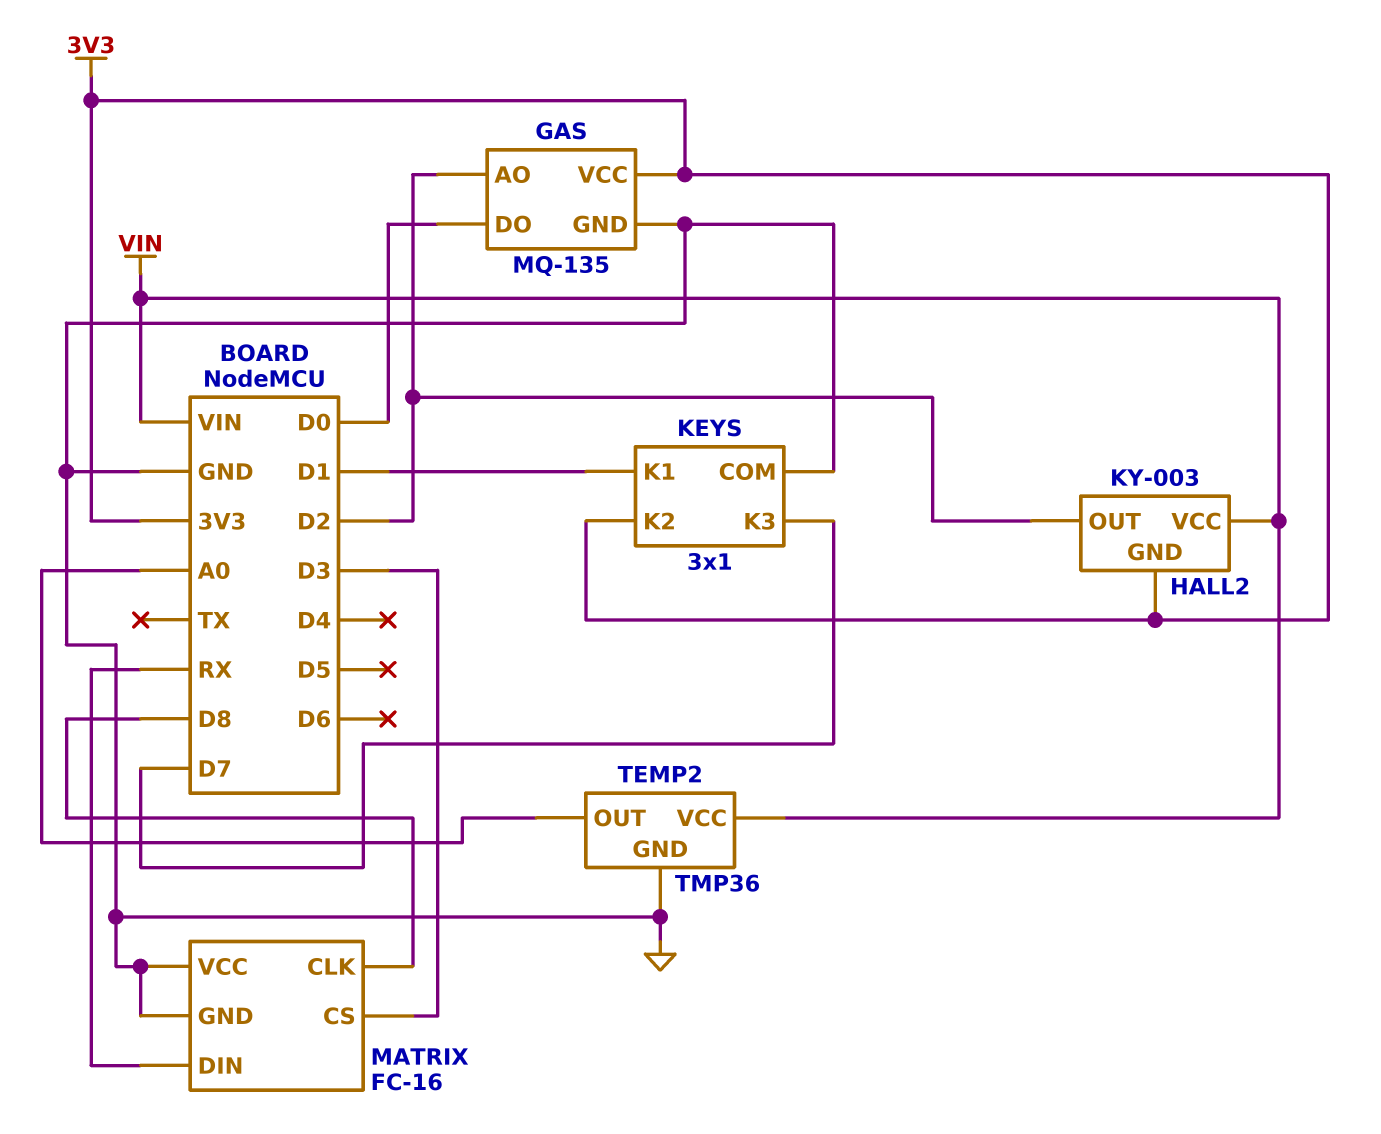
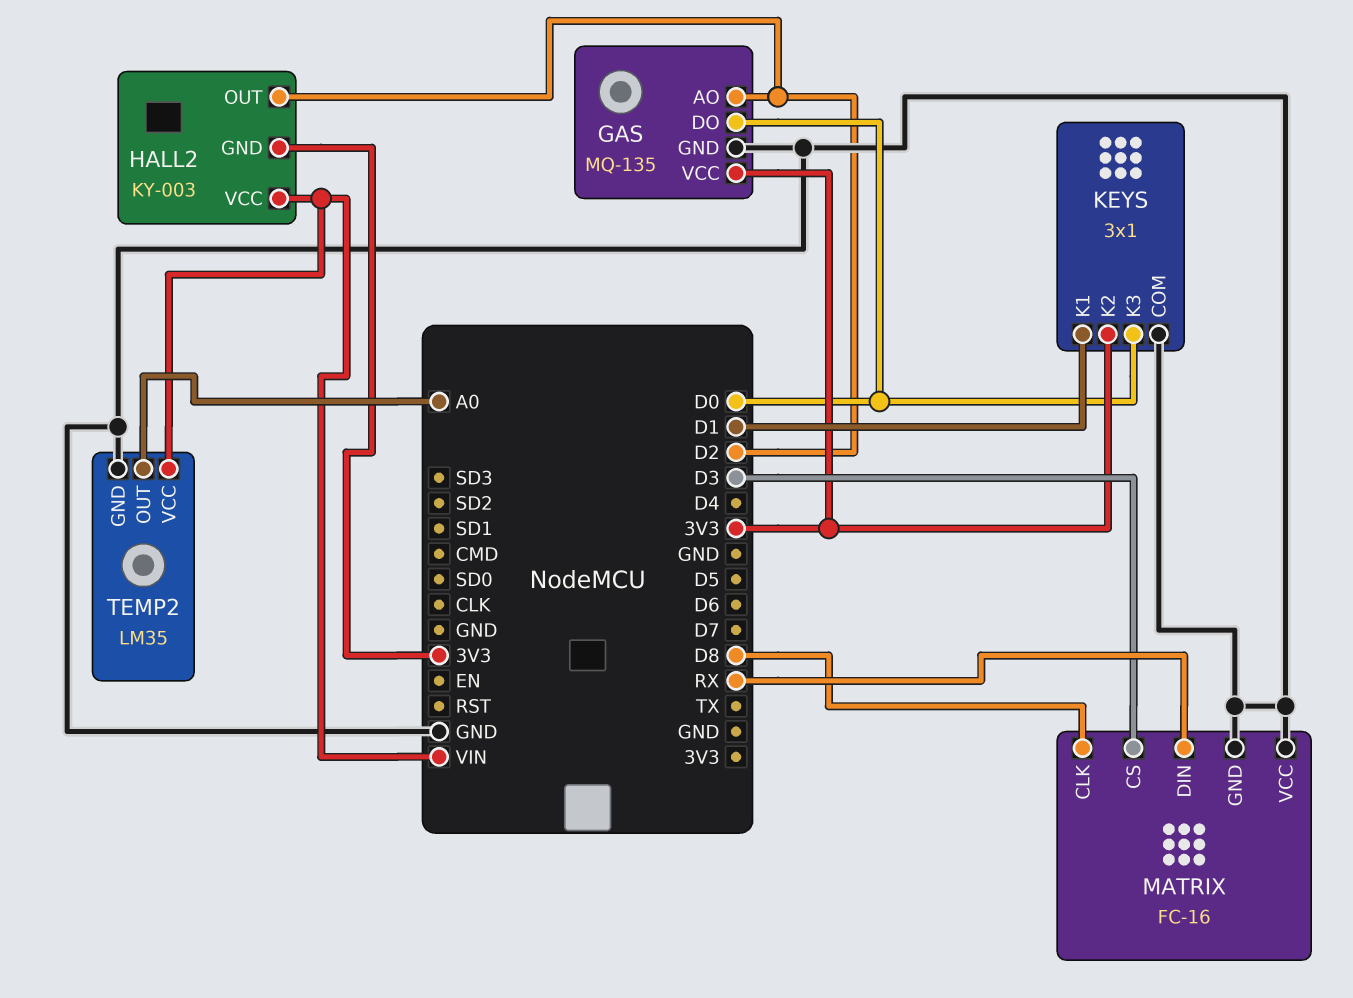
KEYS pin K3: D7 -> D0
TEMP2: TMP36 -> LM35

